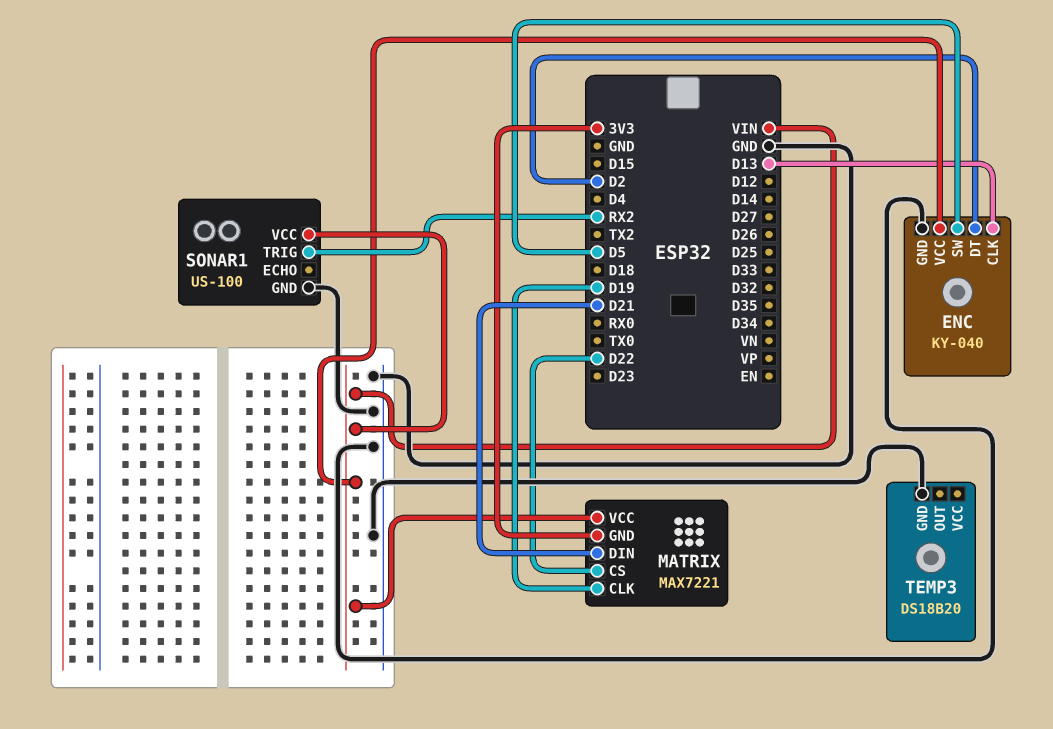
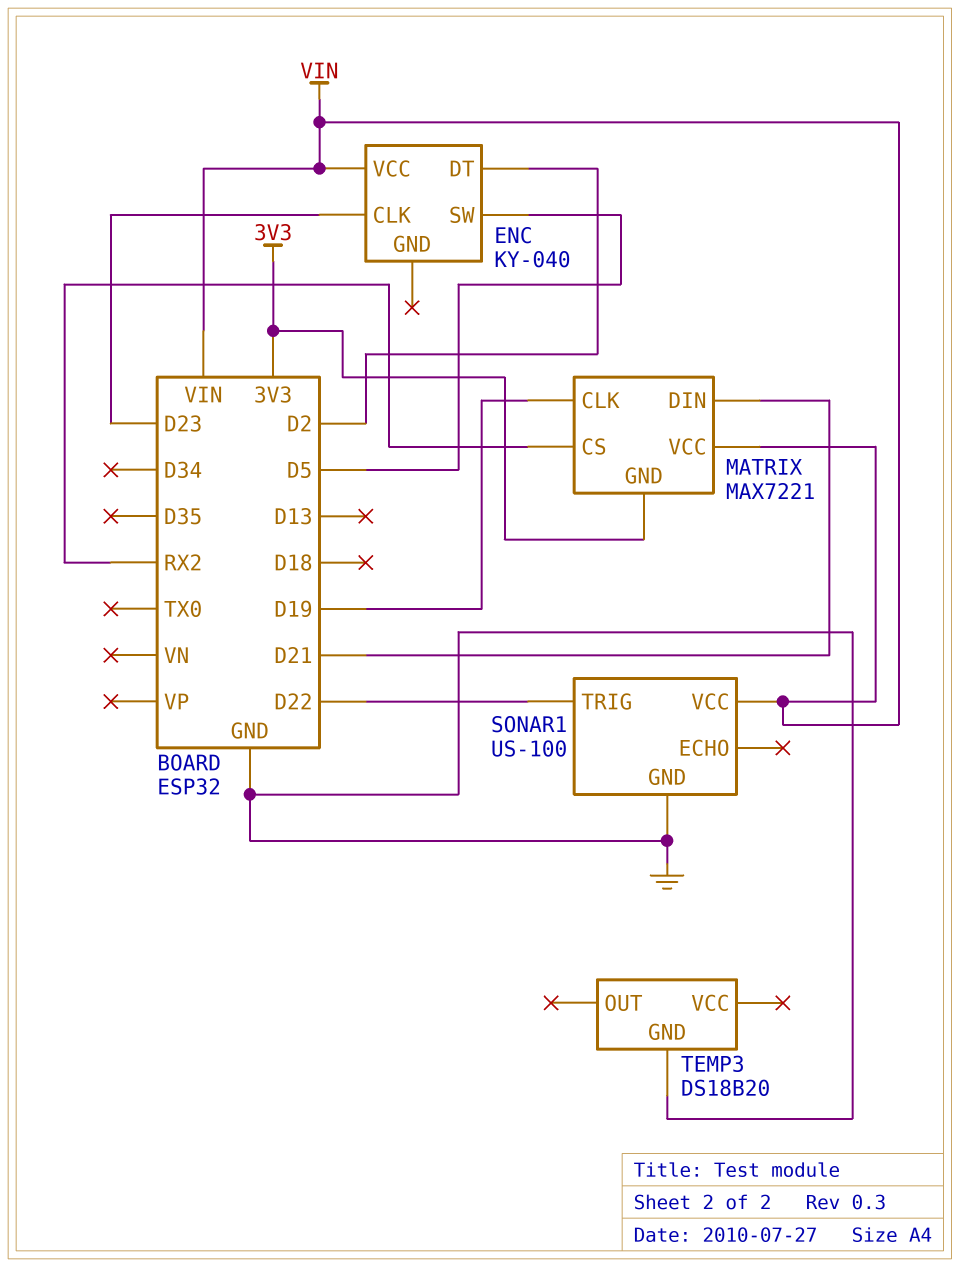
ENC pin CLK: D13 -> D23
ENC pin GND: GND -> none
MATRIX pin CS: D22 -> RX2
SONAR1 pin TRIG: RX2 -> D22

